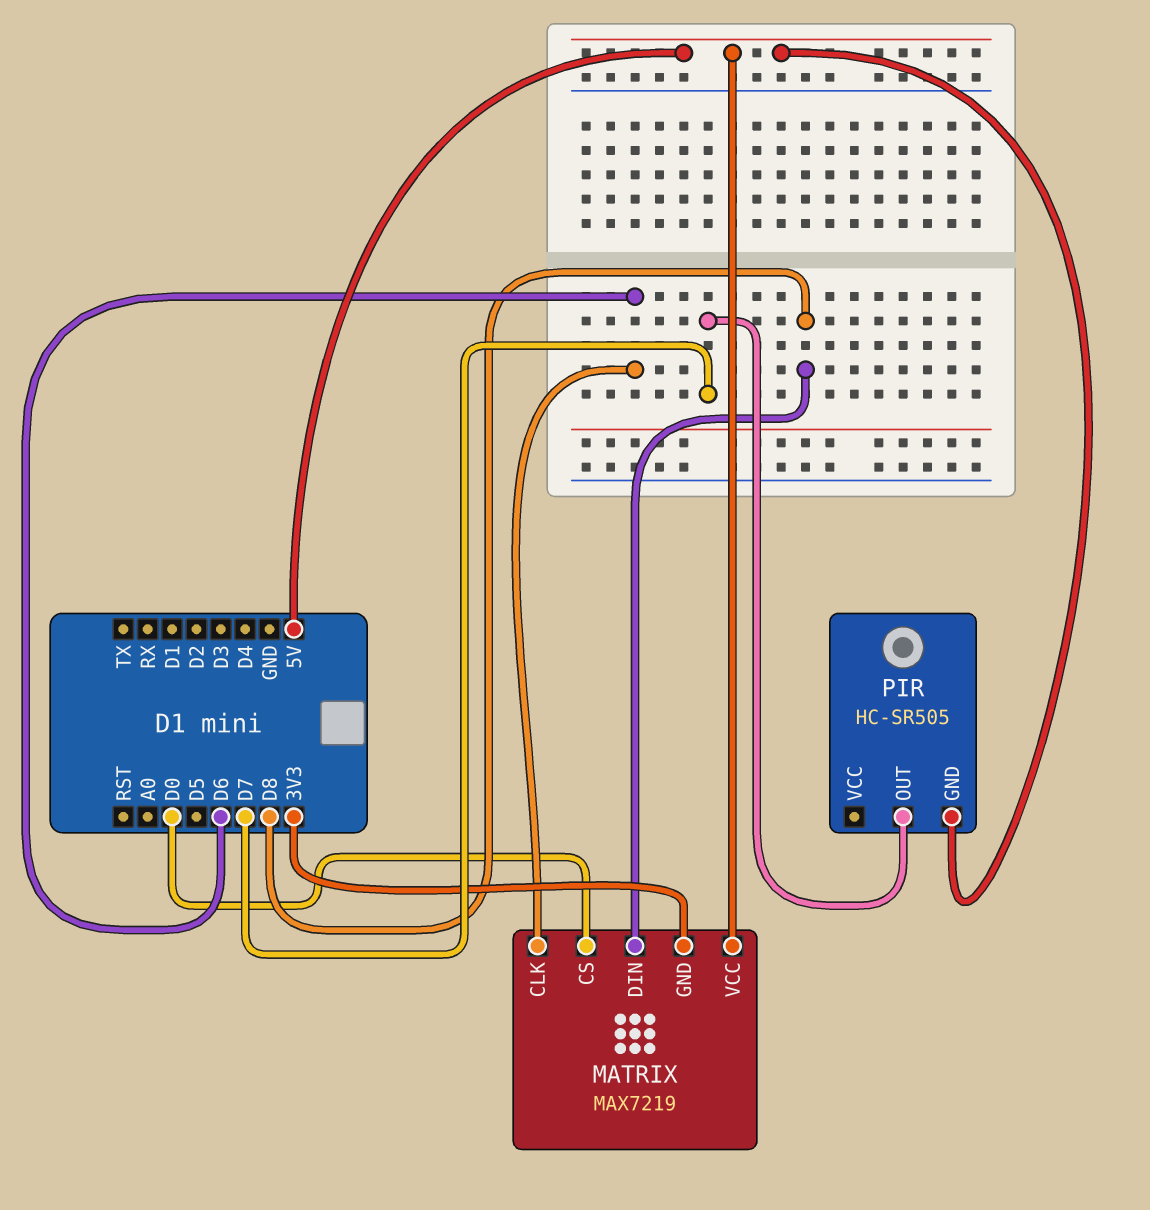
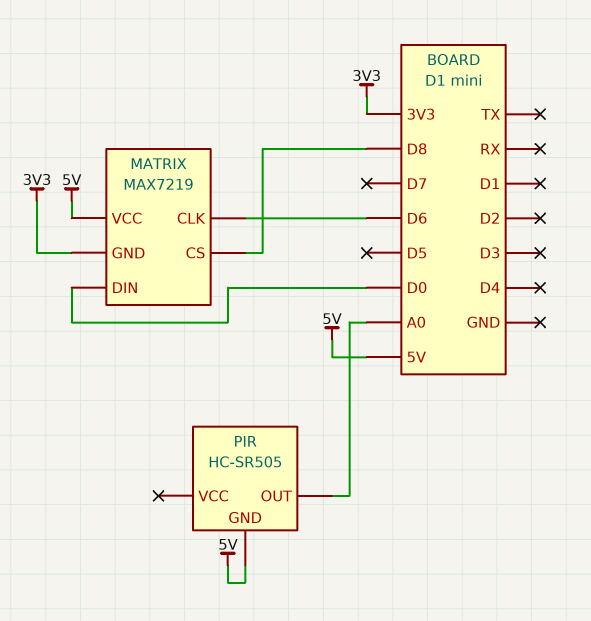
MATRIX pin CS: D0 -> D8
MATRIX pin DIN: D8 -> D0
PIR pin OUT: D7 -> A0

